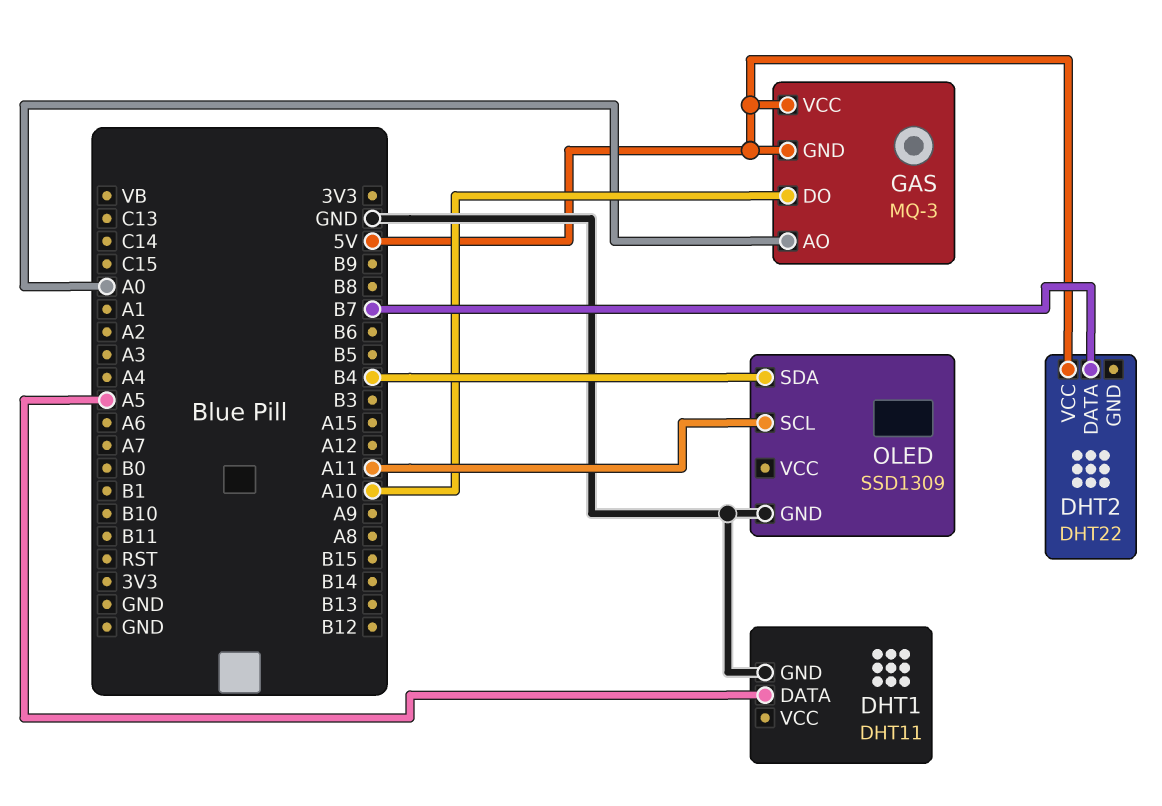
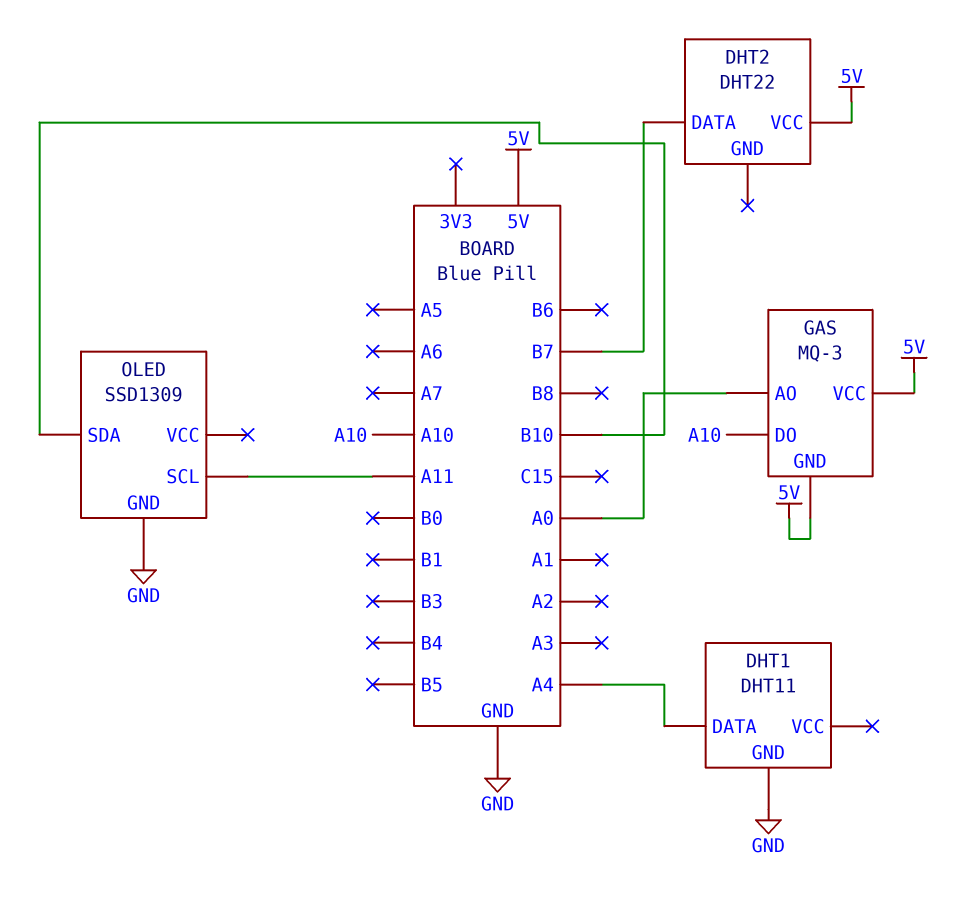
DHT1 pin DATA: A5 -> A4
OLED pin SDA: B4 -> B10

